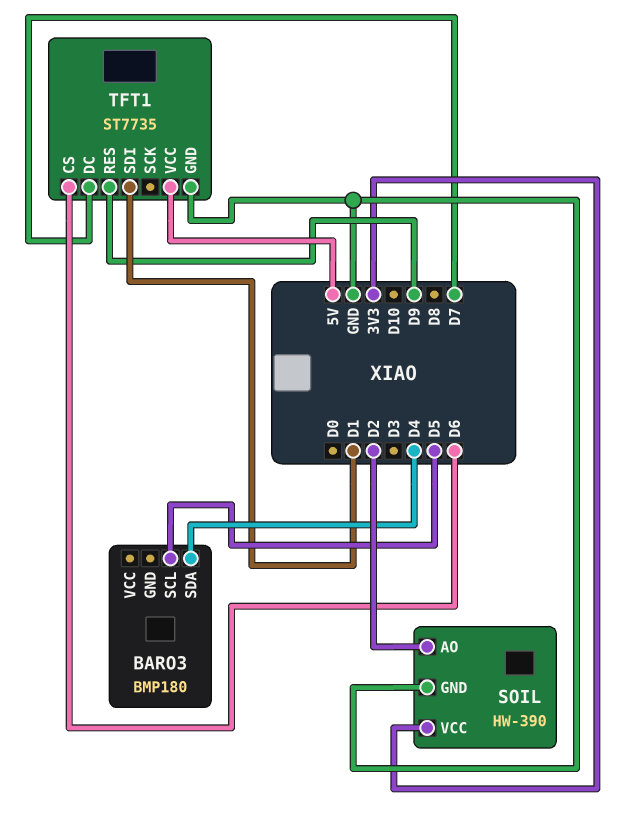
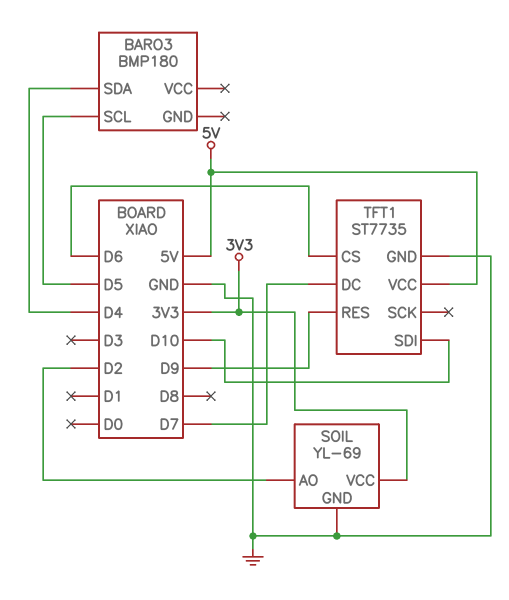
SOIL: HW-390 -> YL-69
TFT1 pin SDI: D1 -> D10

